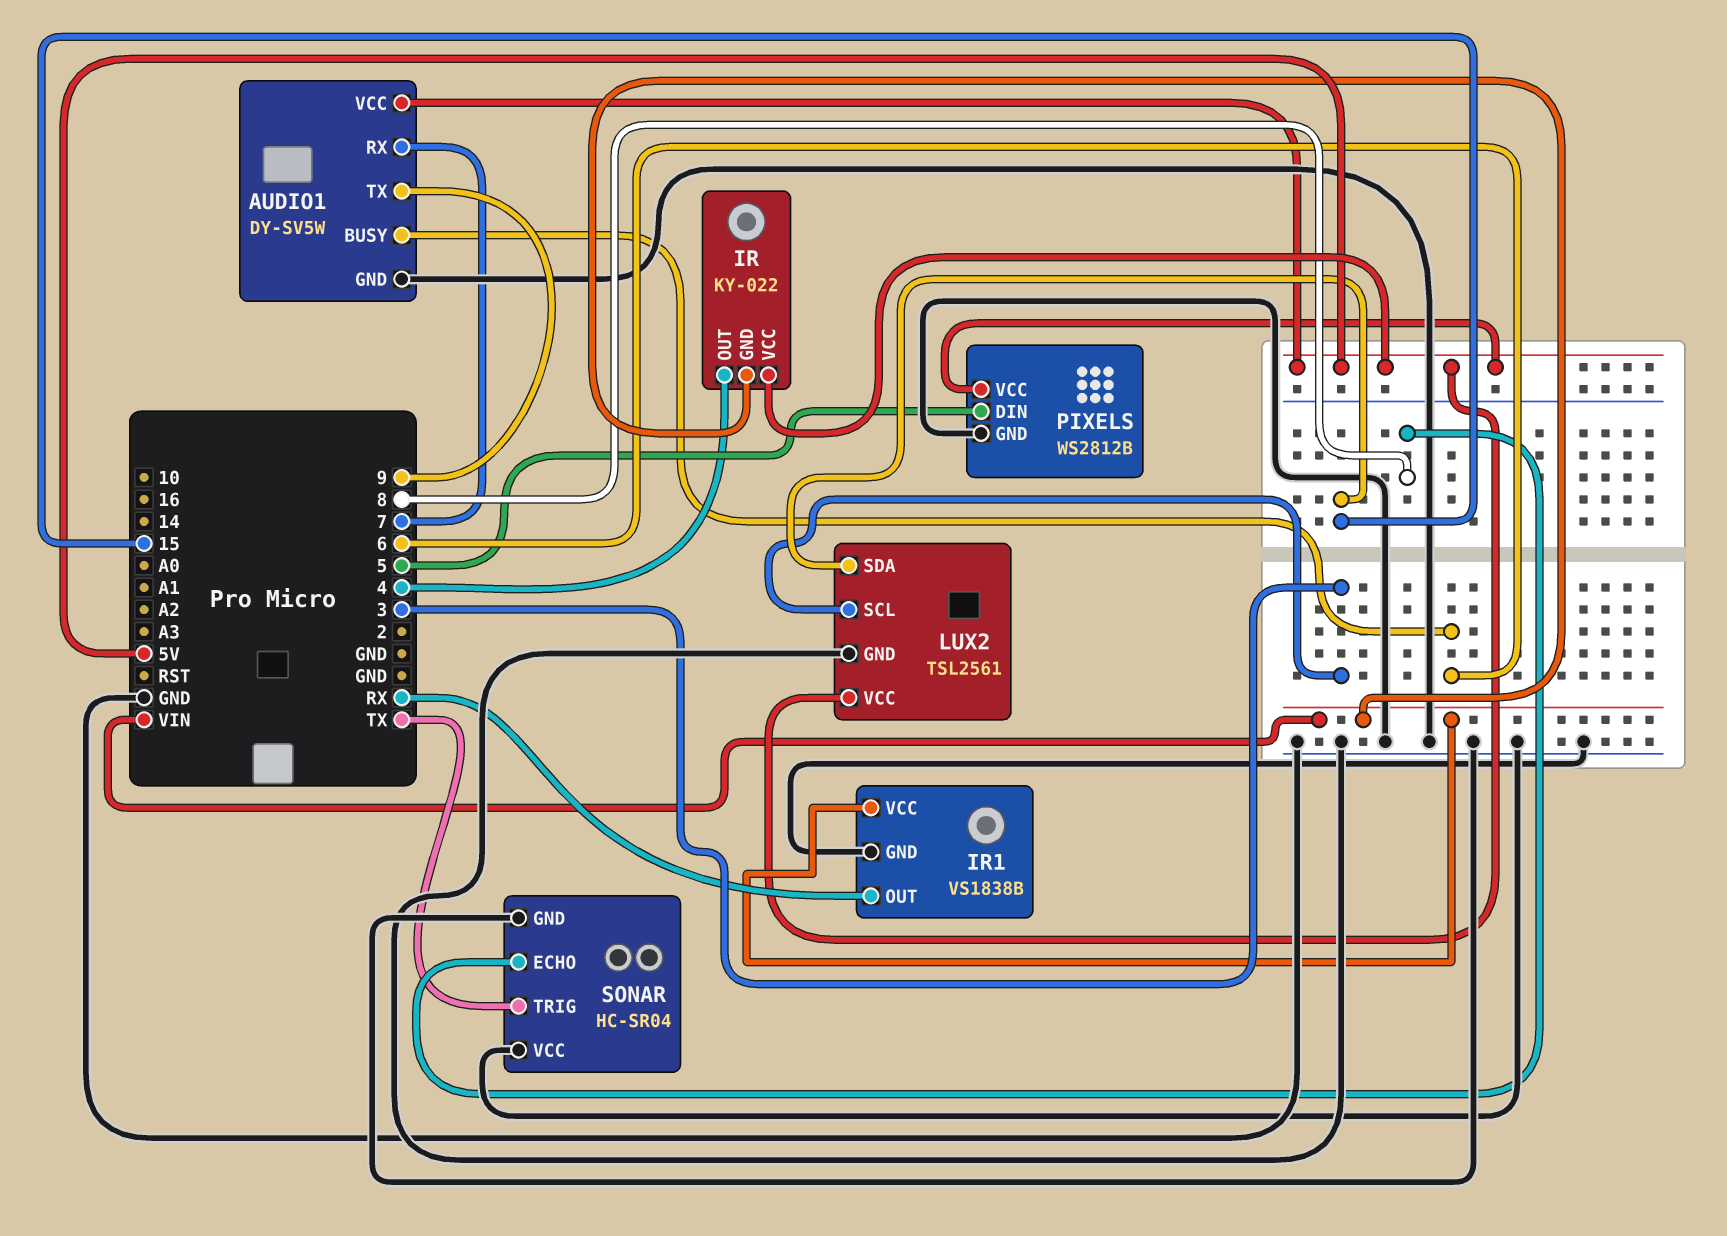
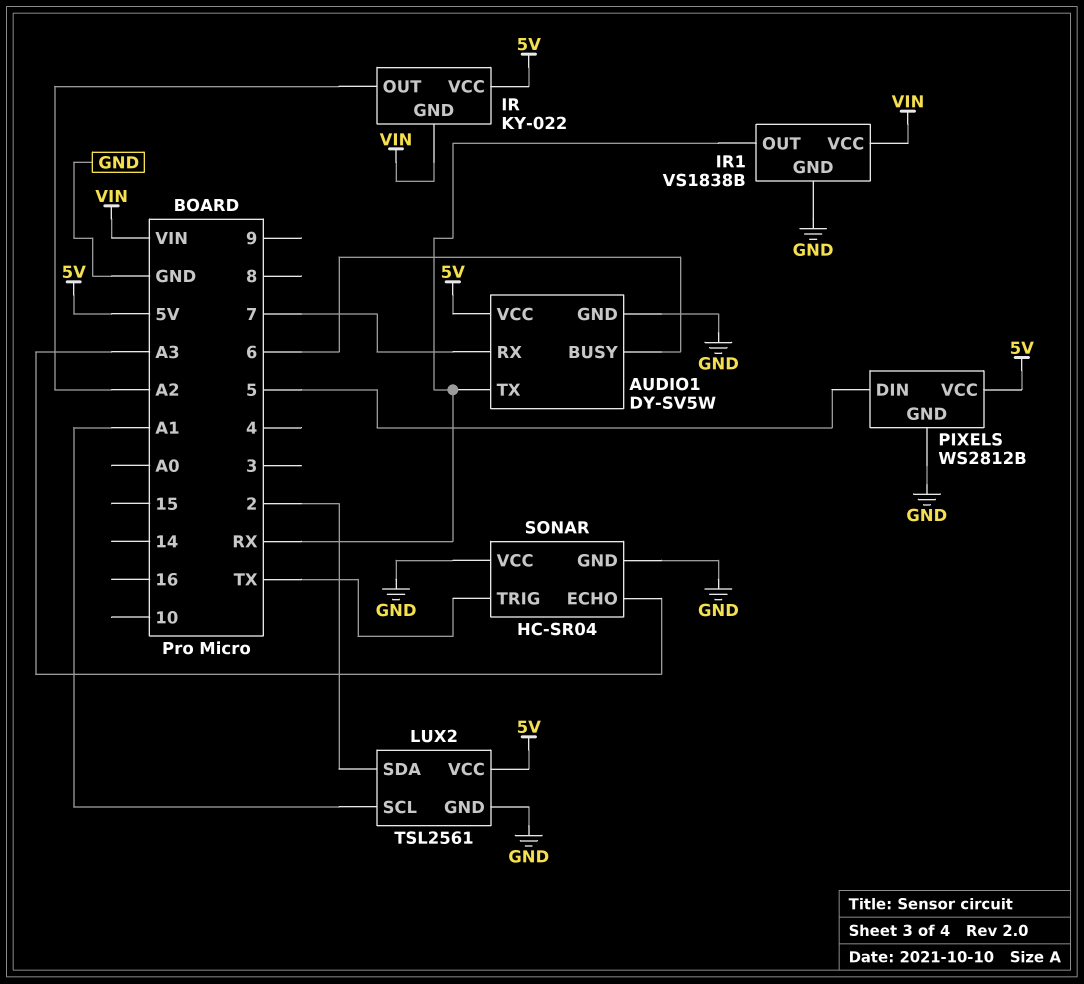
AUDIO1 pin TX: 9 -> RX
IR pin OUT: 4 -> A2
LUX2 pin SCL: 3 -> A1
LUX2 pin SDA: 15 -> 2
SONAR pin ECHO: 8 -> A3

